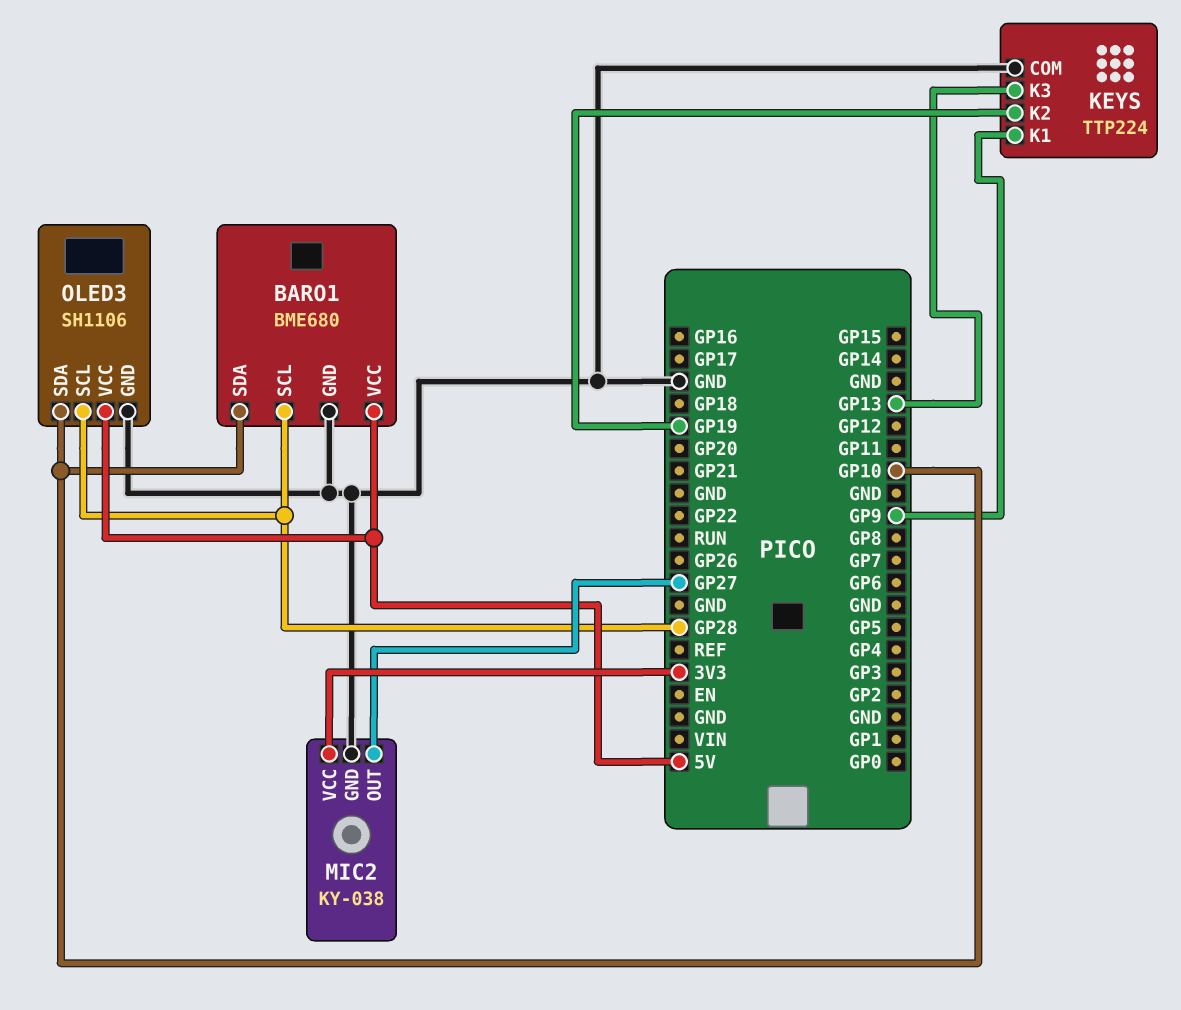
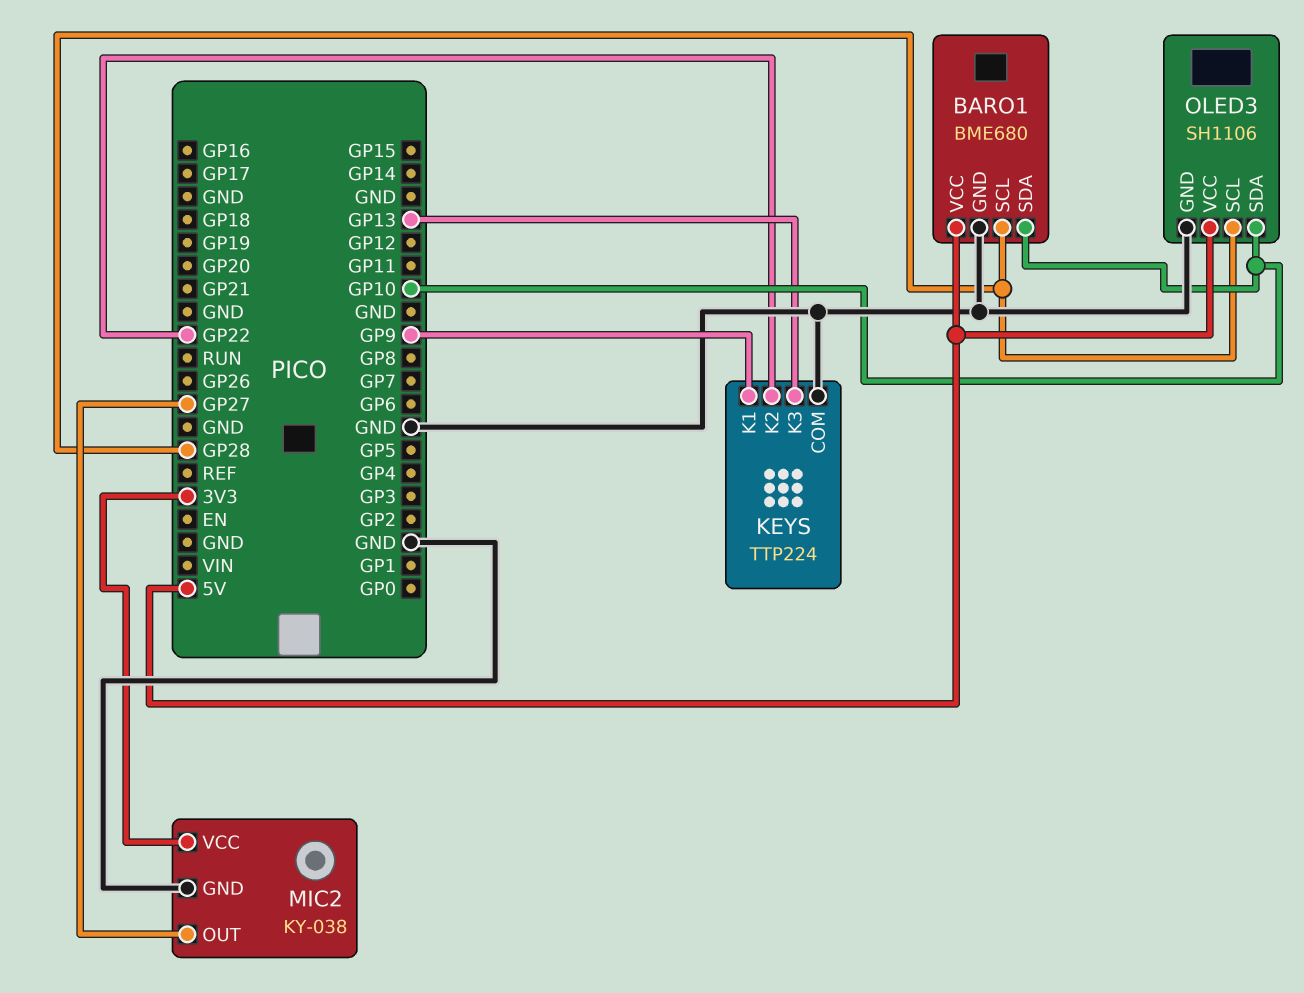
KEYS pin K2: GP19 -> GP22

